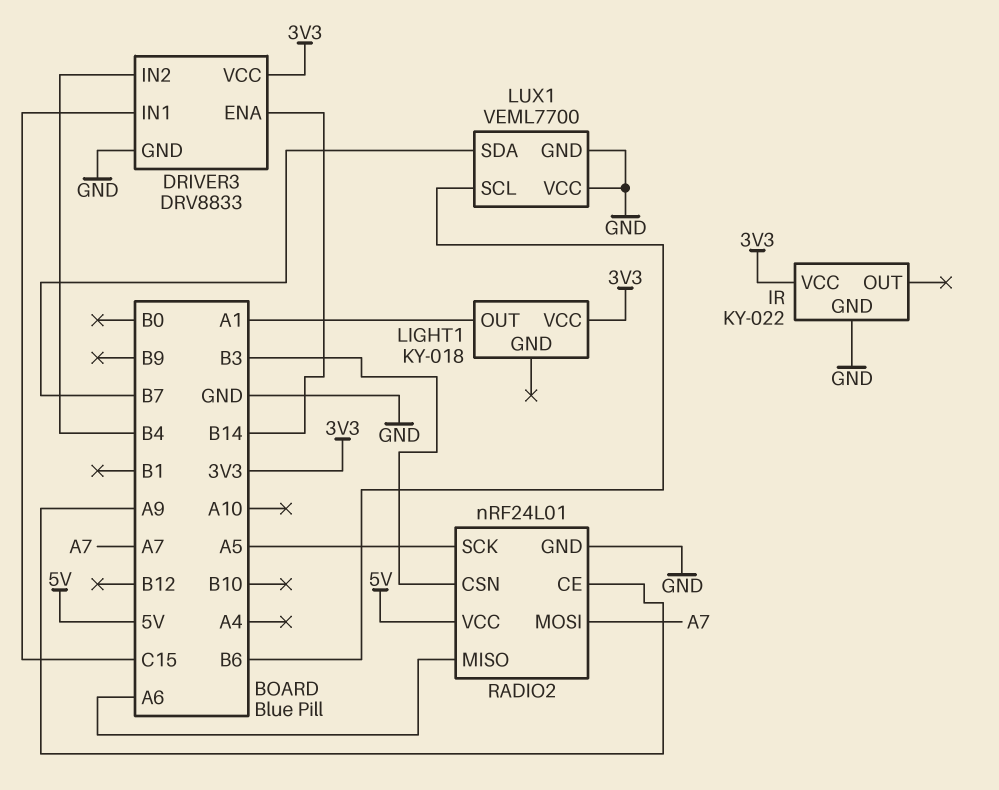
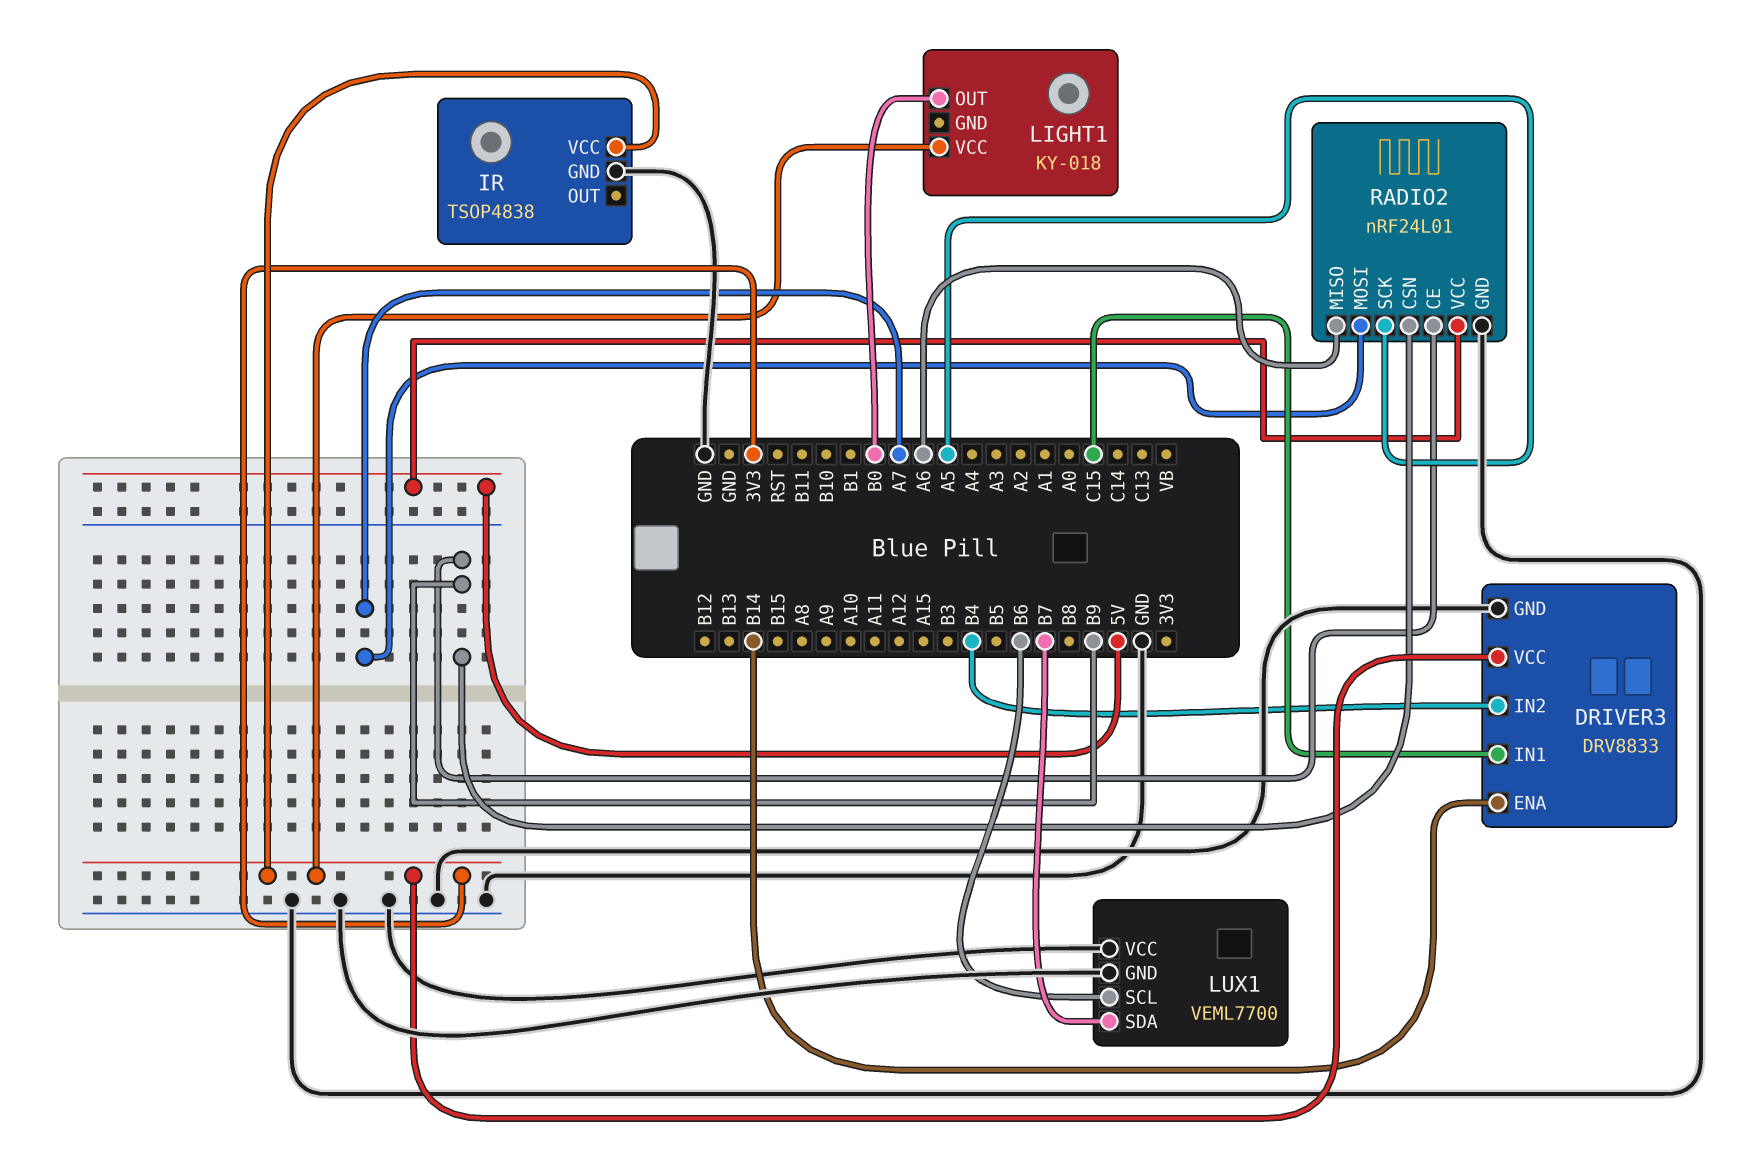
IR: KY-022 -> TSOP4838
LIGHT1 pin OUT: A1 -> B0
RADIO2 pin CE: A9 -> B9
RADIO2 pin CSN: B3 -> B9

